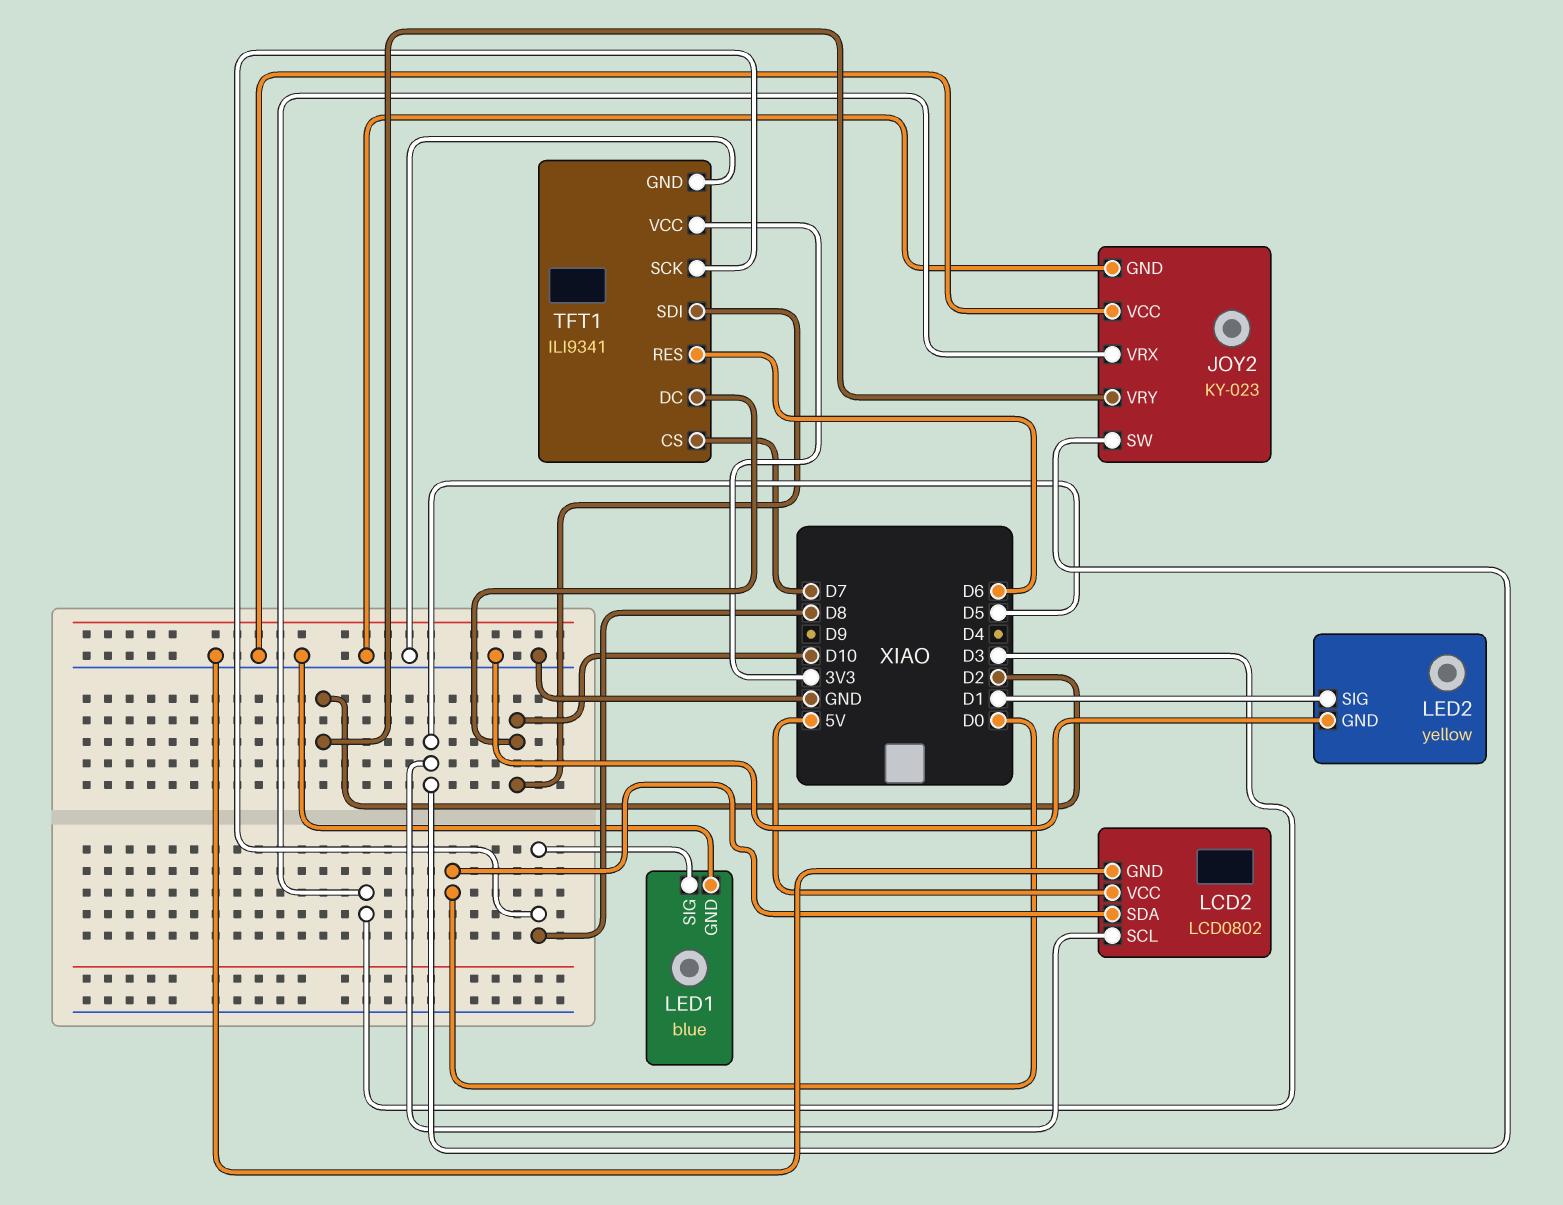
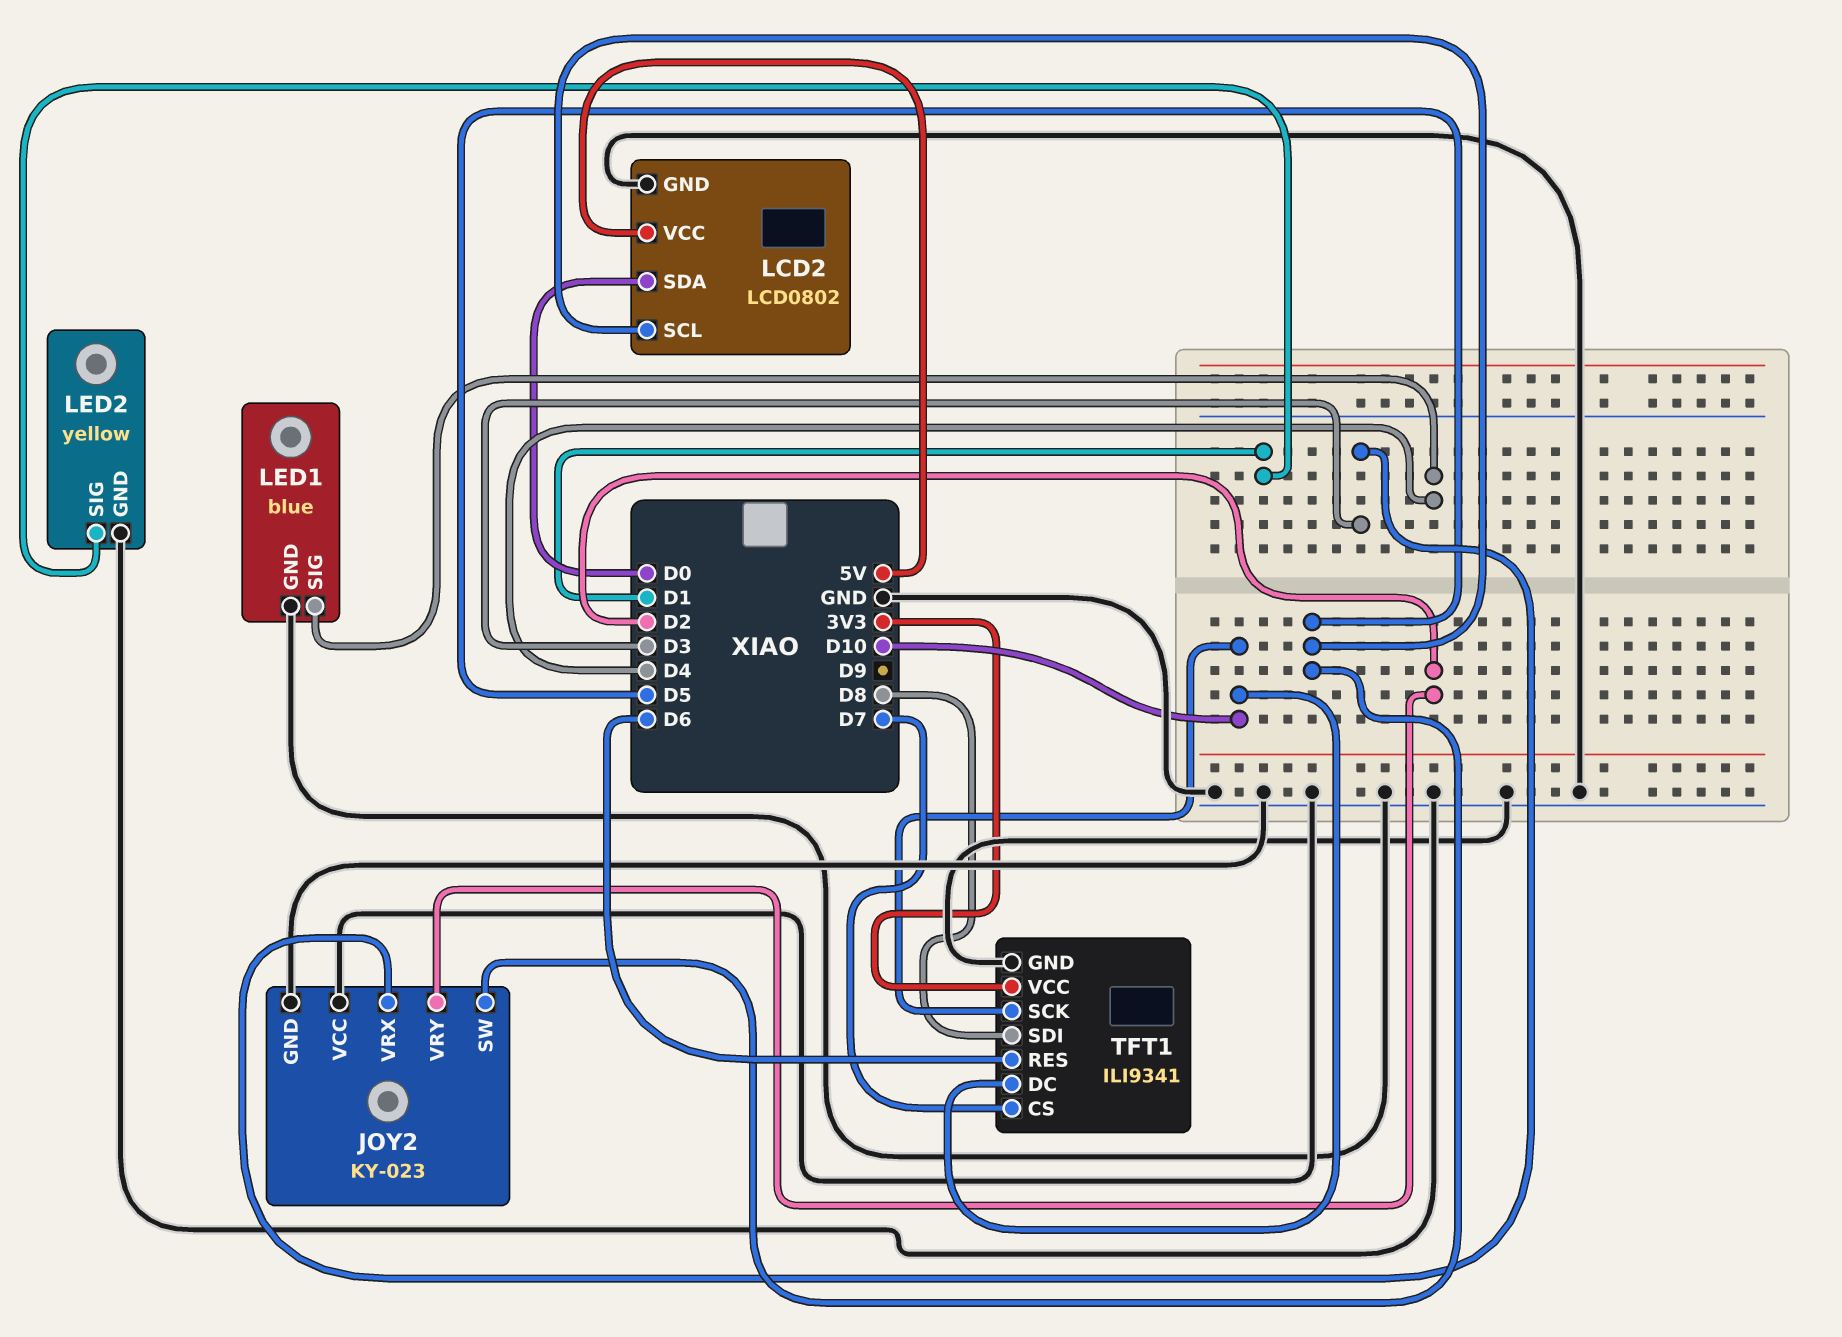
LED1 pin SIG: D8 -> D4
TFT1 pin SCK: D8 -> D10
TFT1 pin SDI: D10 -> D8

